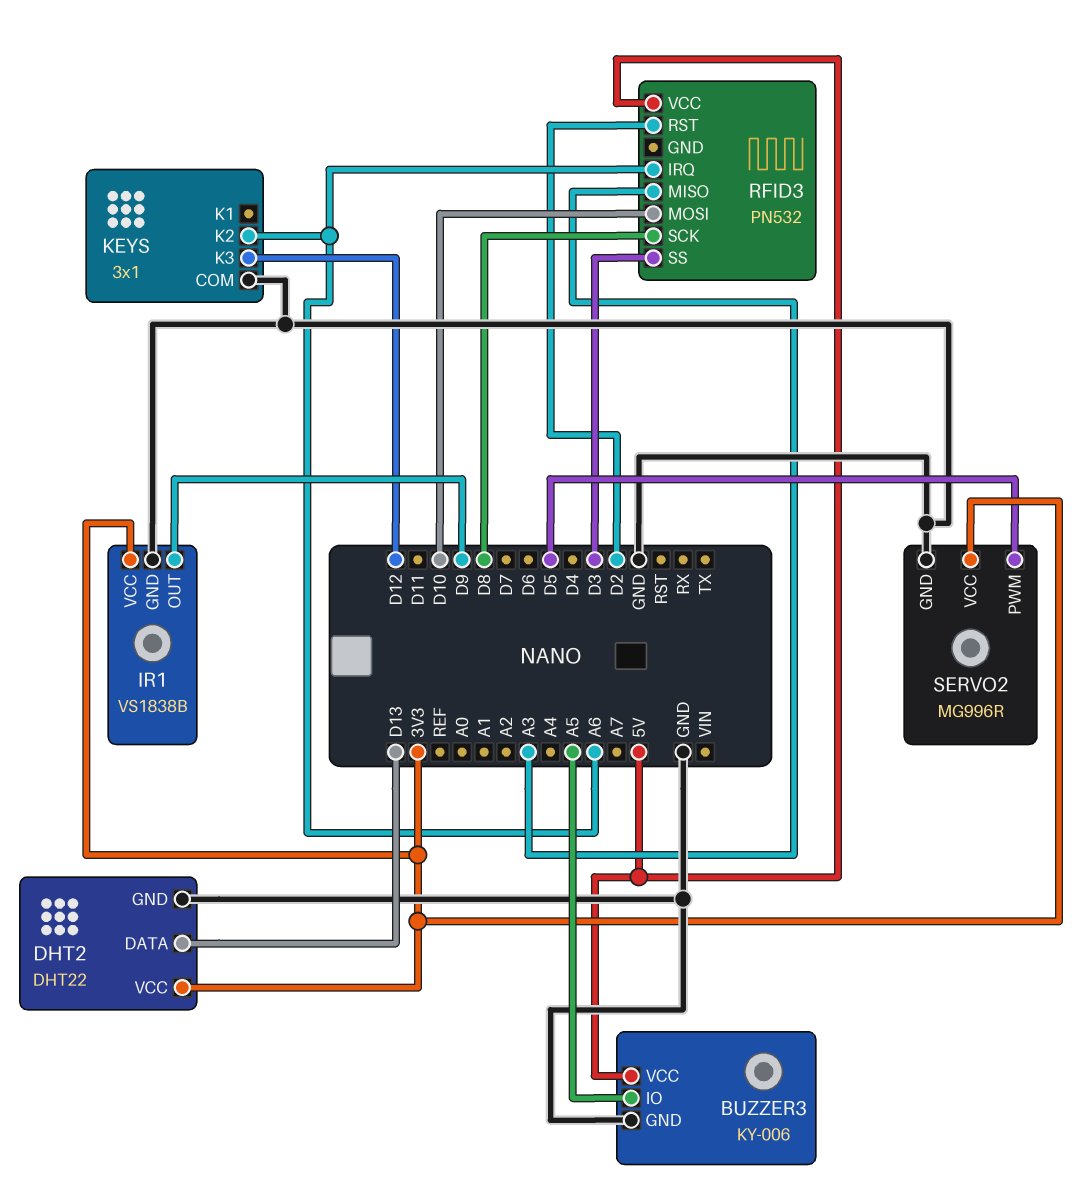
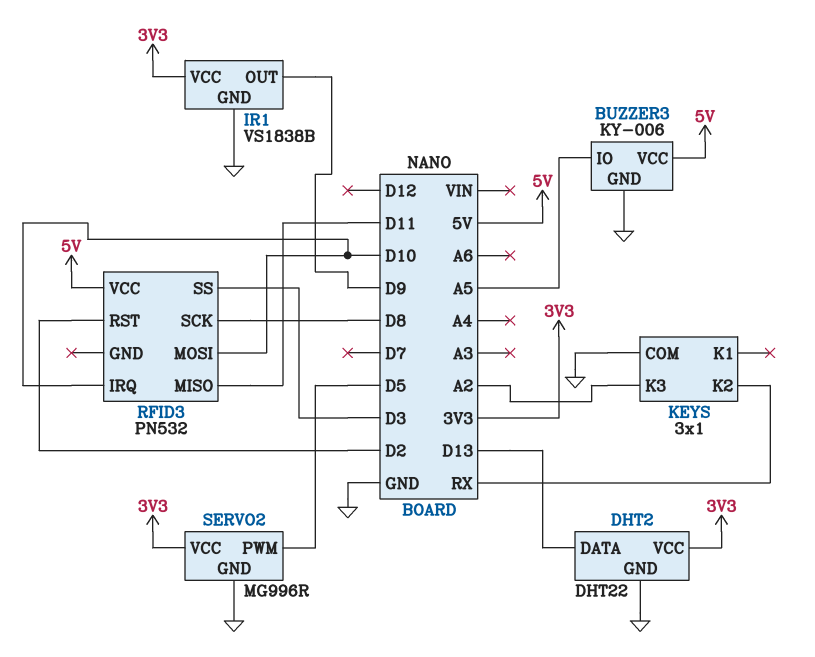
KEYS pin K2: A6 -> RX
KEYS pin K3: D12 -> A2
RFID3 pin IRQ: A6 -> D10
RFID3 pin MISO: A3 -> D11

